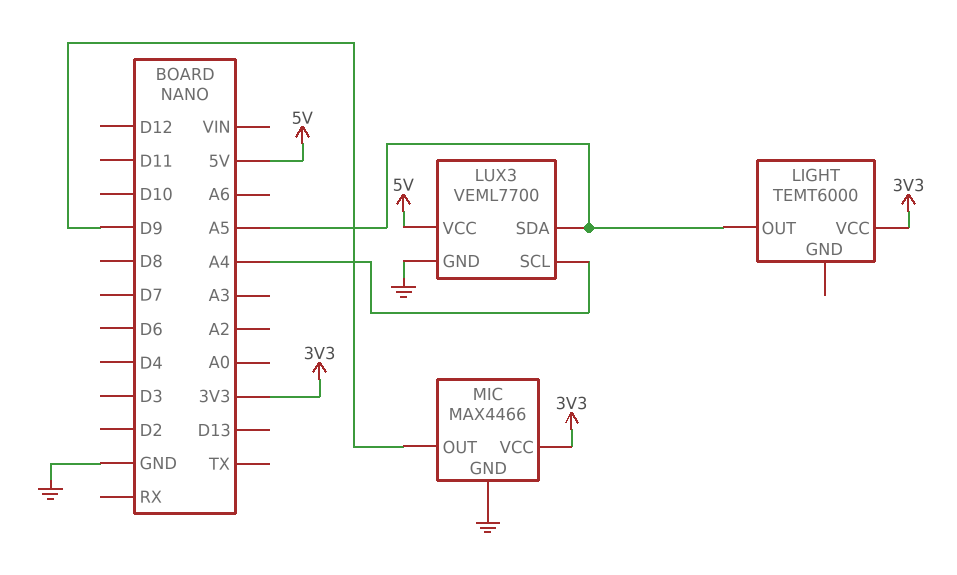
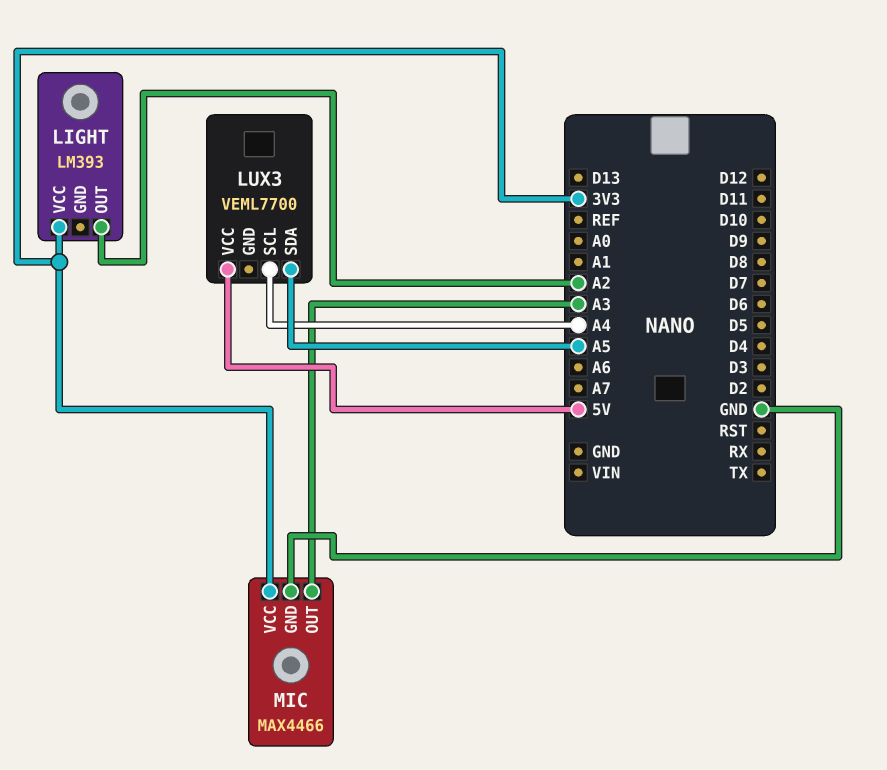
LIGHT: TEMT6000 -> LM393
LIGHT pin OUT: A5 -> A2
LUX3 pin GND: GND -> none
MIC pin OUT: D9 -> A3

